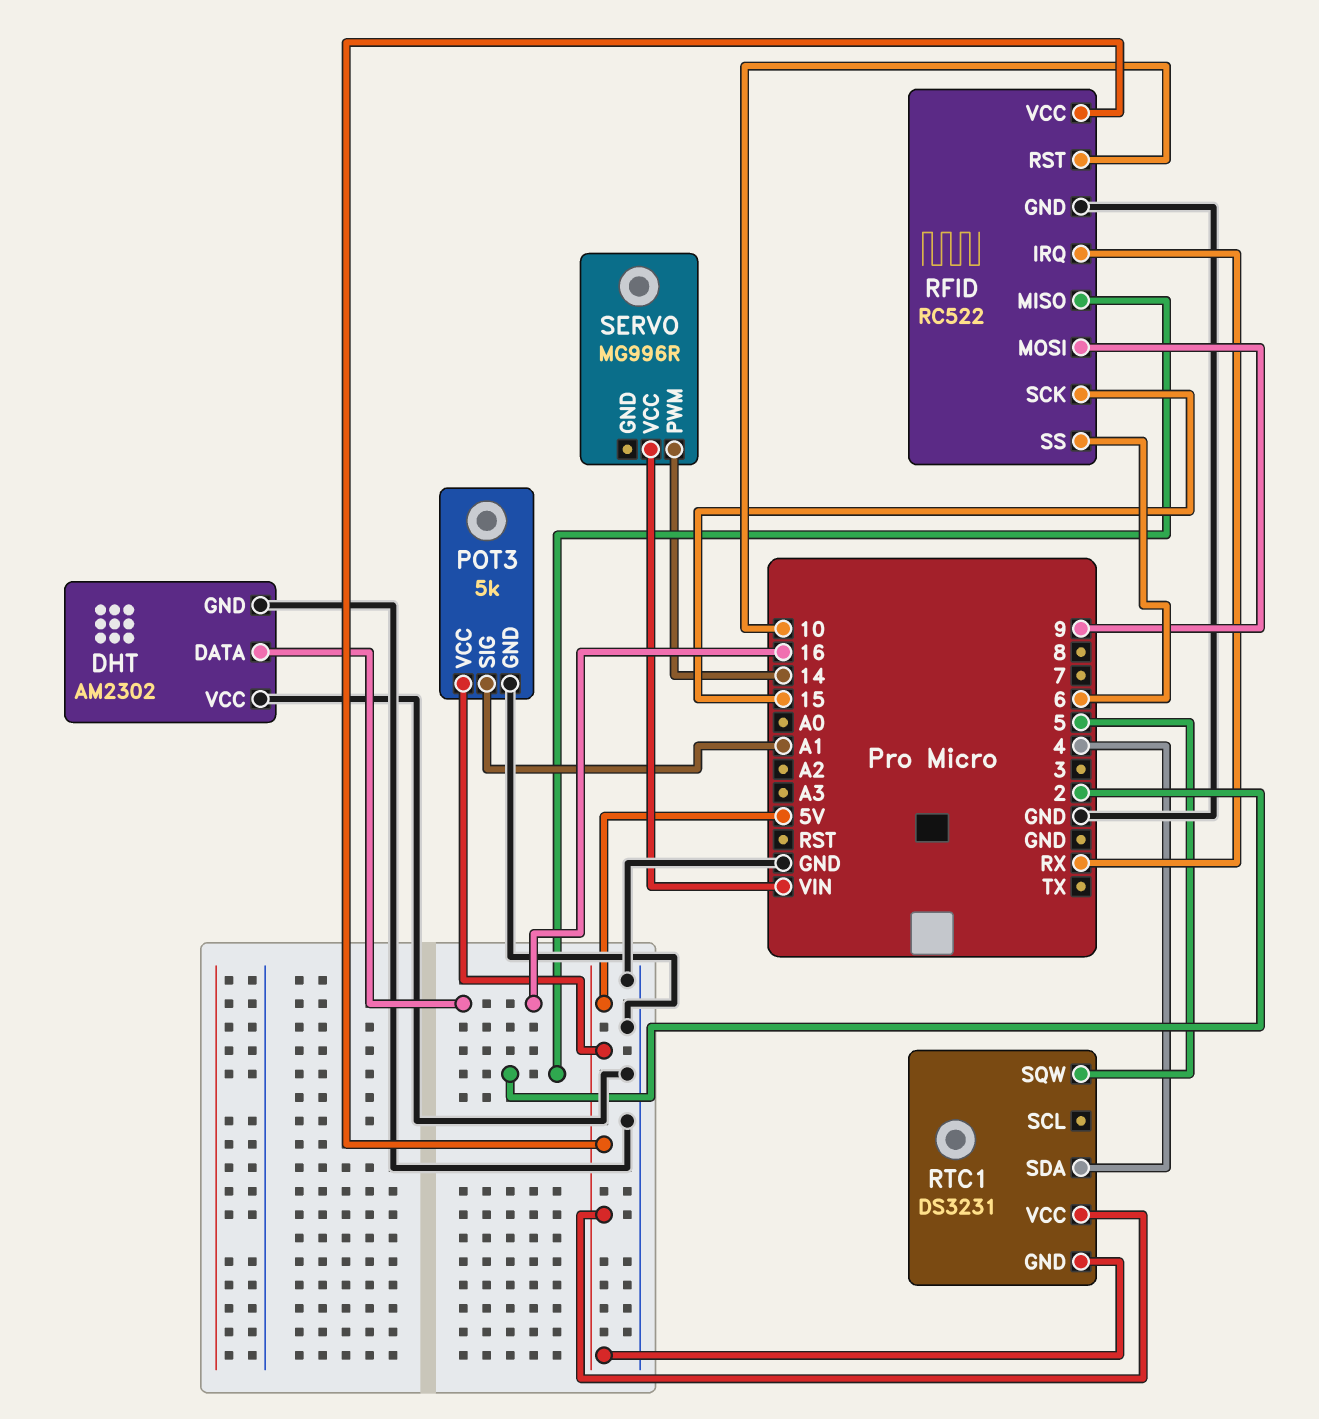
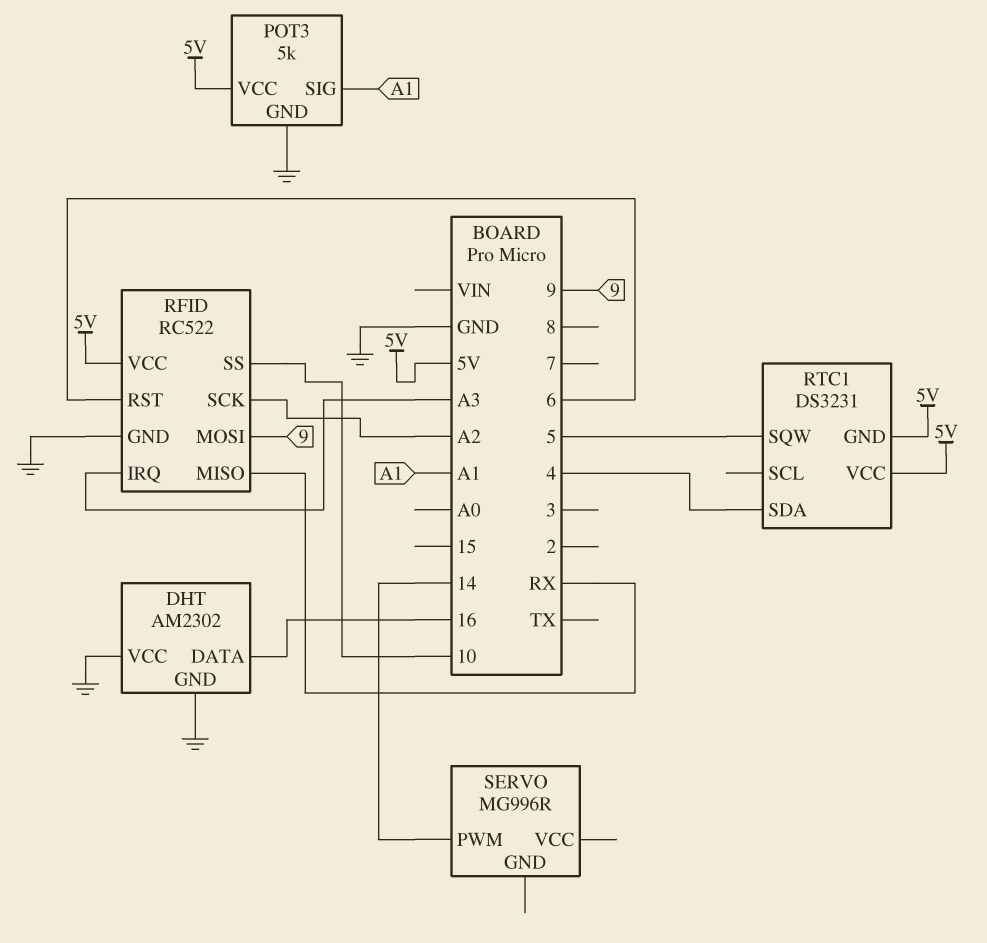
RFID pin IRQ: RX -> A3
RFID pin MISO: 2 -> RX
RFID pin RST: 10 -> 6
RFID pin SCK: 15 -> A2
RFID pin SS: 6 -> 10
SERVO pin VCC: VIN -> none

